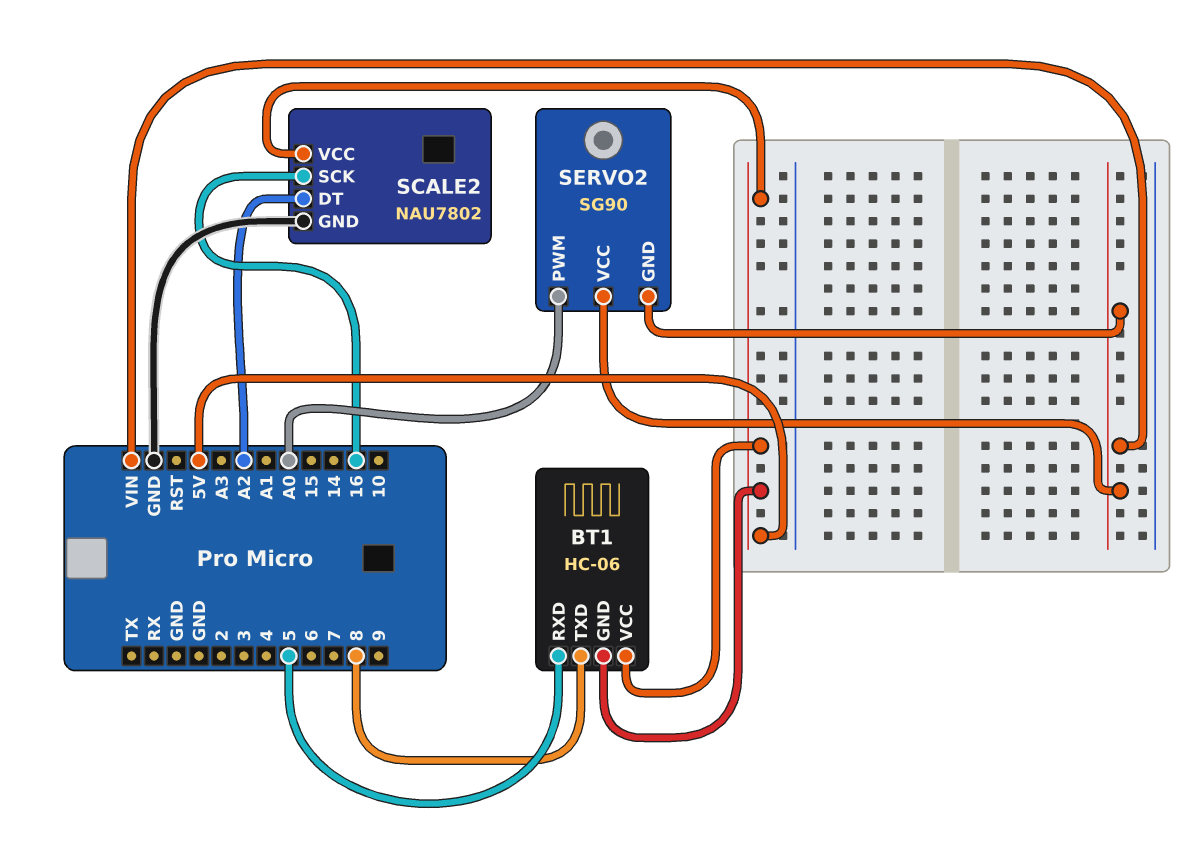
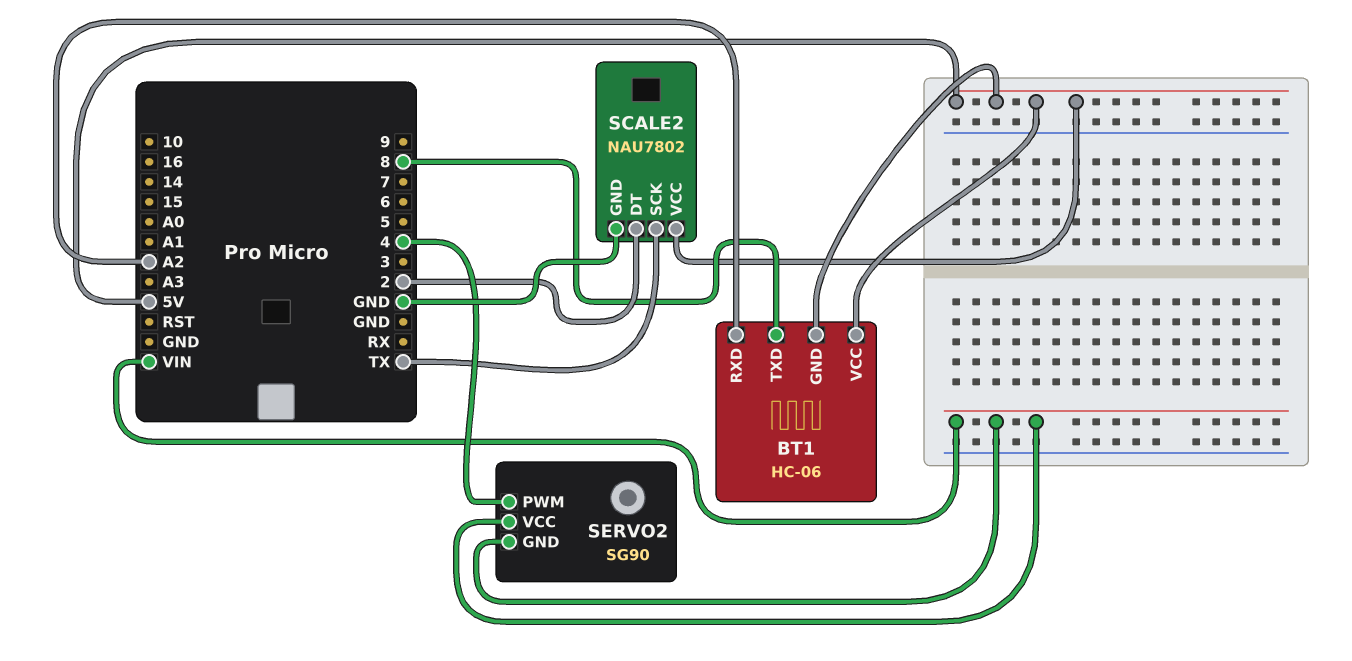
BT1 pin RXD: 5 -> A2
SCALE2 pin DT: A2 -> 2
SCALE2 pin SCK: 16 -> TX
SERVO2 pin PWM: A0 -> 4

